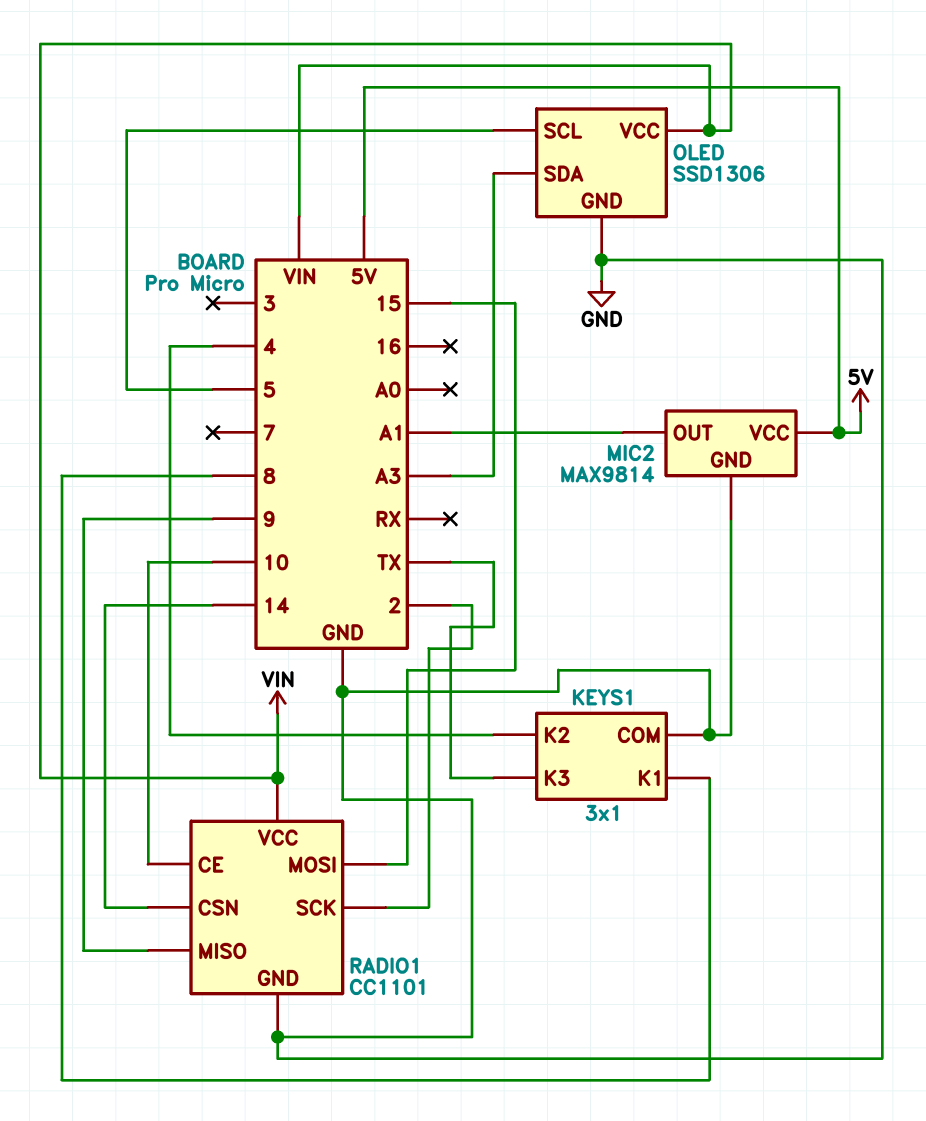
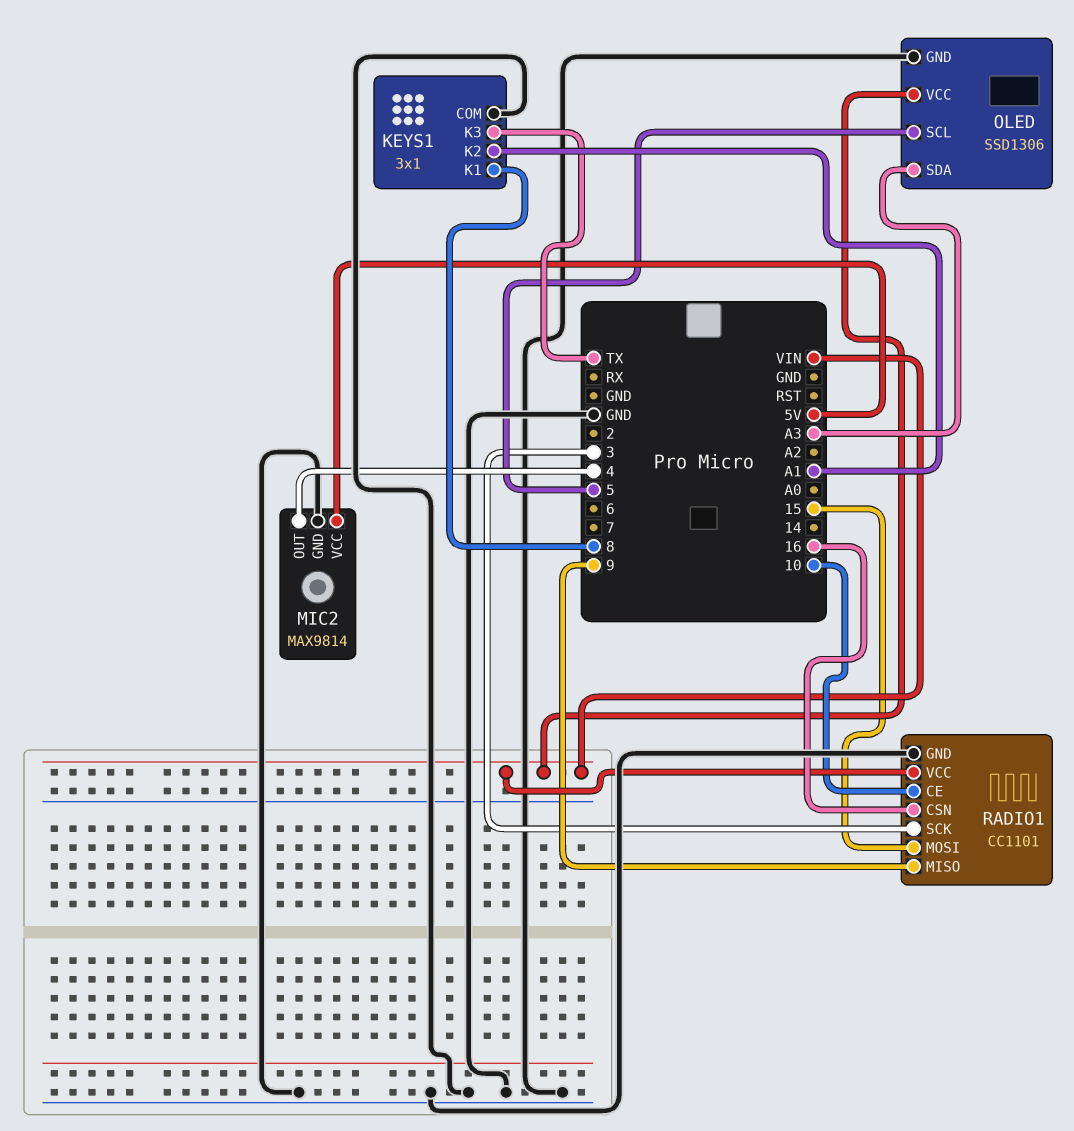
KEYS1 pin K2: 4 -> A1
MIC2 pin OUT: A1 -> 4
RADIO1 pin CSN: 14 -> 16
RADIO1 pin SCK: 2 -> 3

